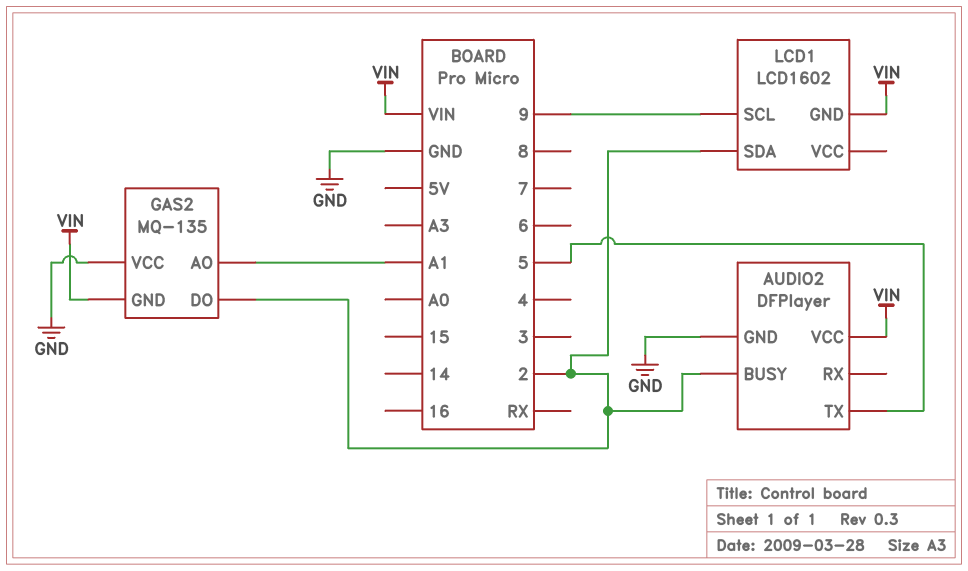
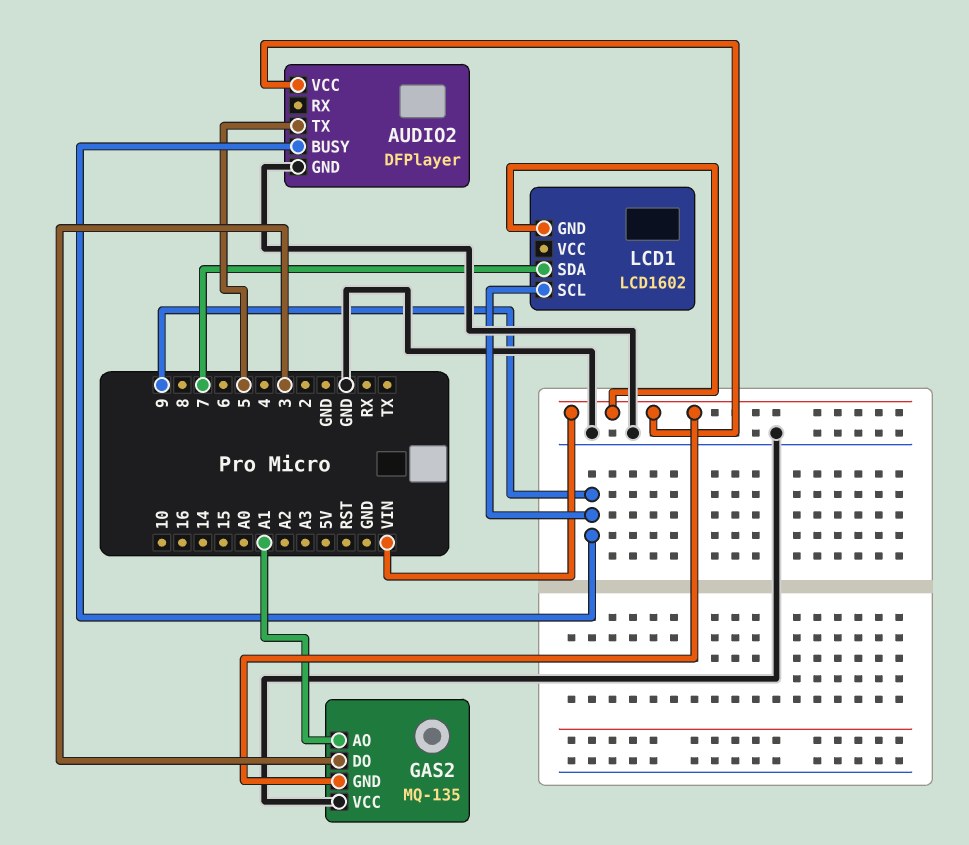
AUDIO2 pin BUSY: 2 -> 9
GAS2 pin DO: 2 -> 3
LCD1 pin SDA: 2 -> 7

